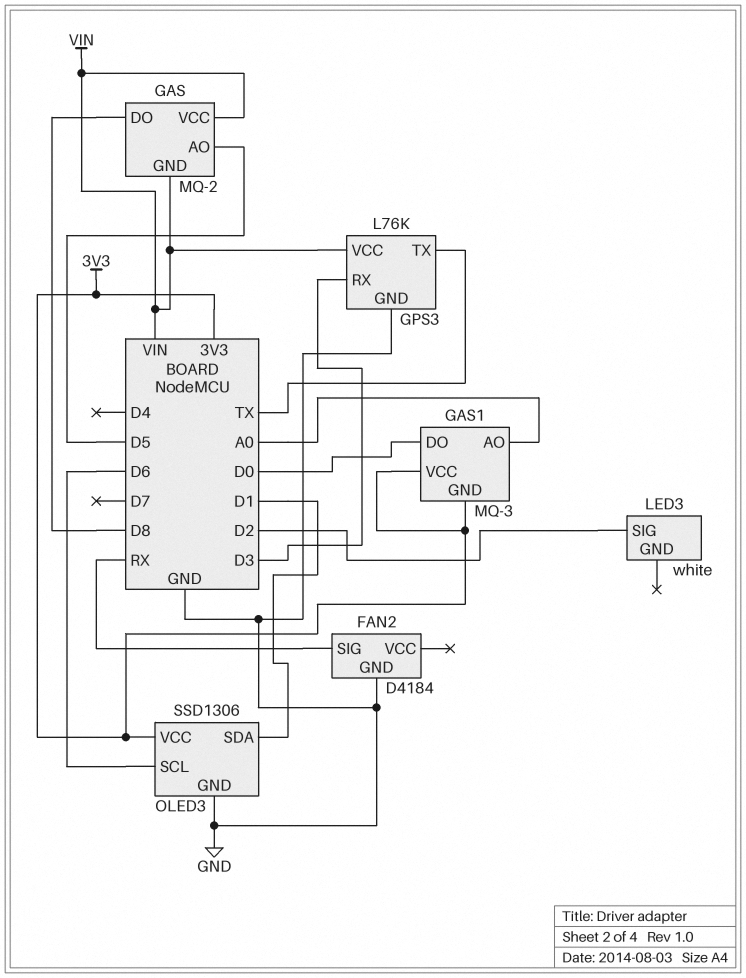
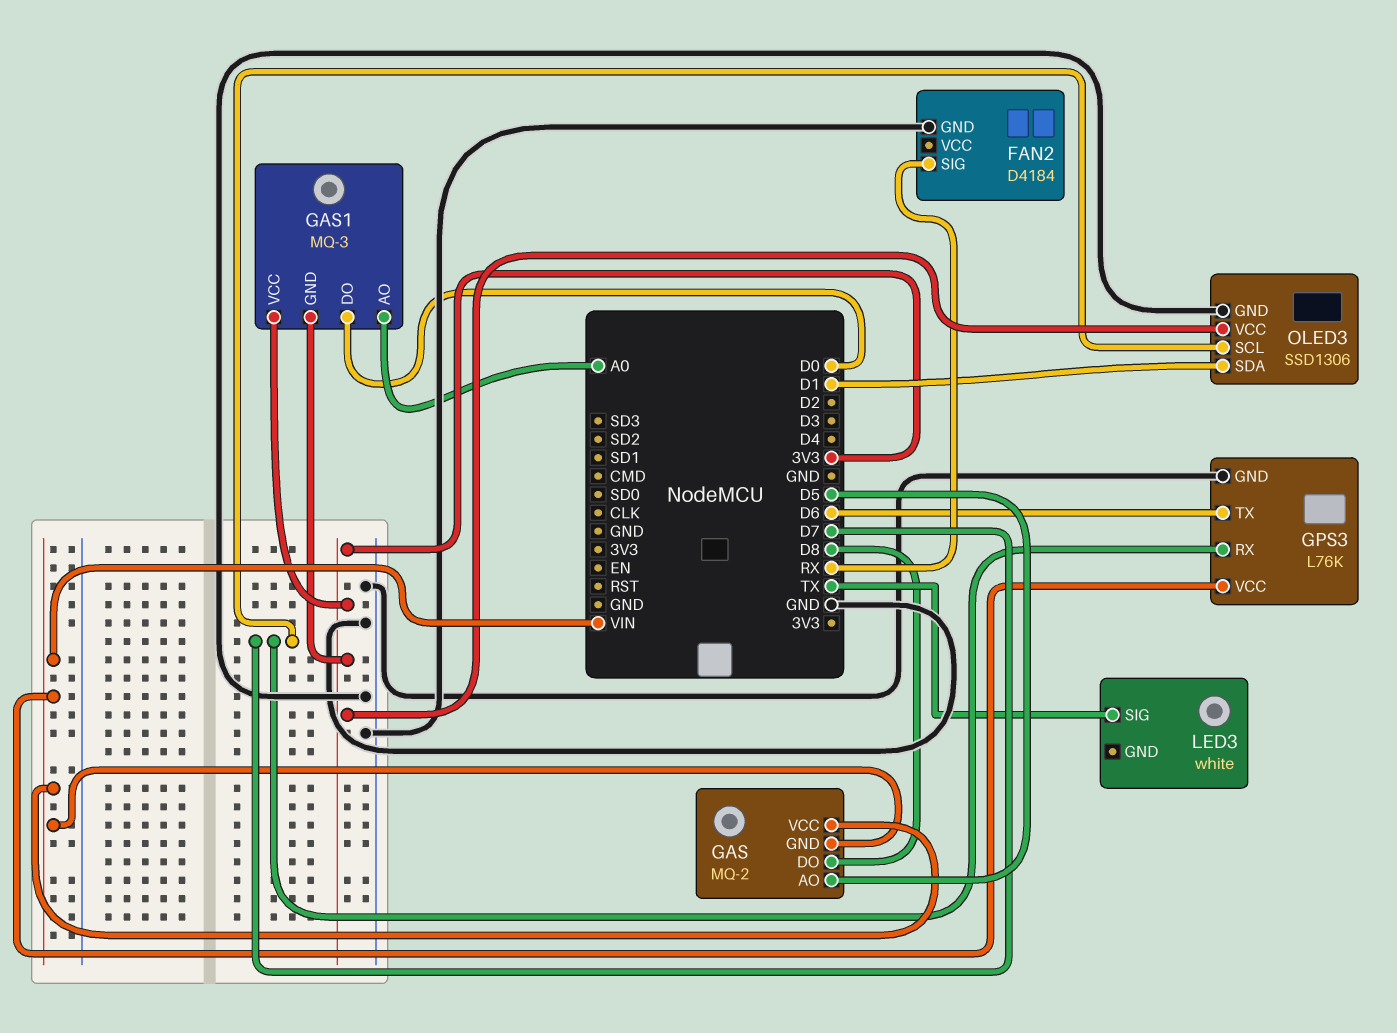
GPS3 pin RX: D3 -> D7
GPS3 pin TX: TX -> D6
LED3 pin SIG: D2 -> TX
OLED3 pin SCL: D6 -> D7

